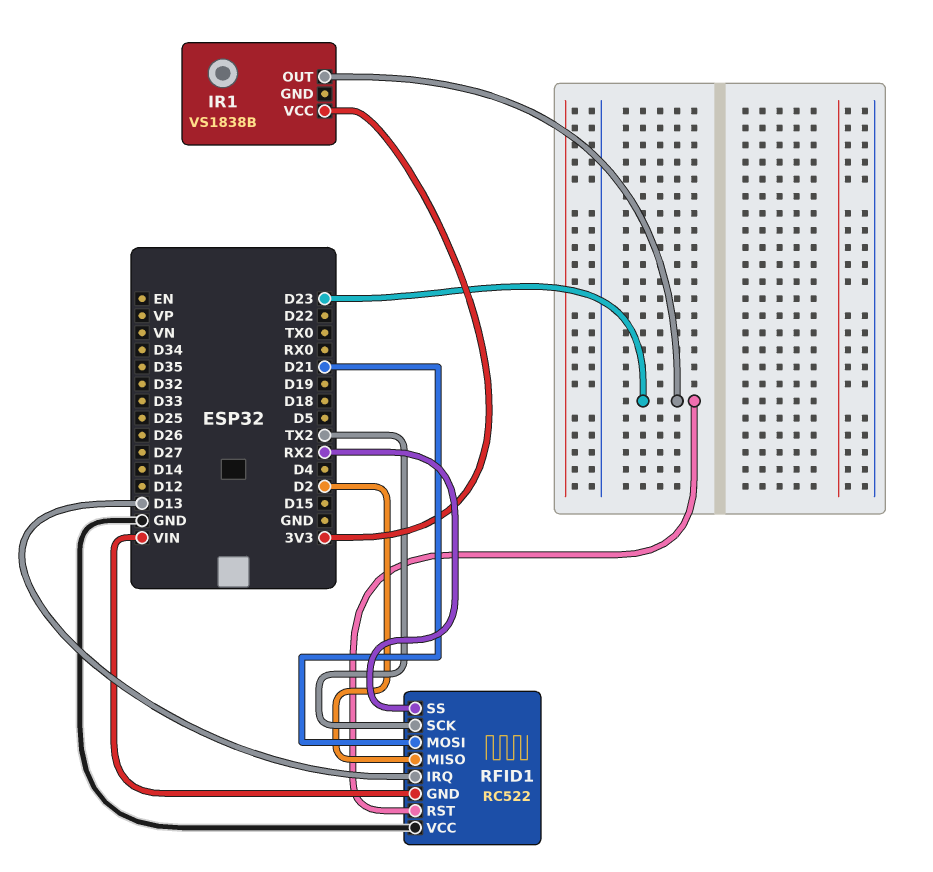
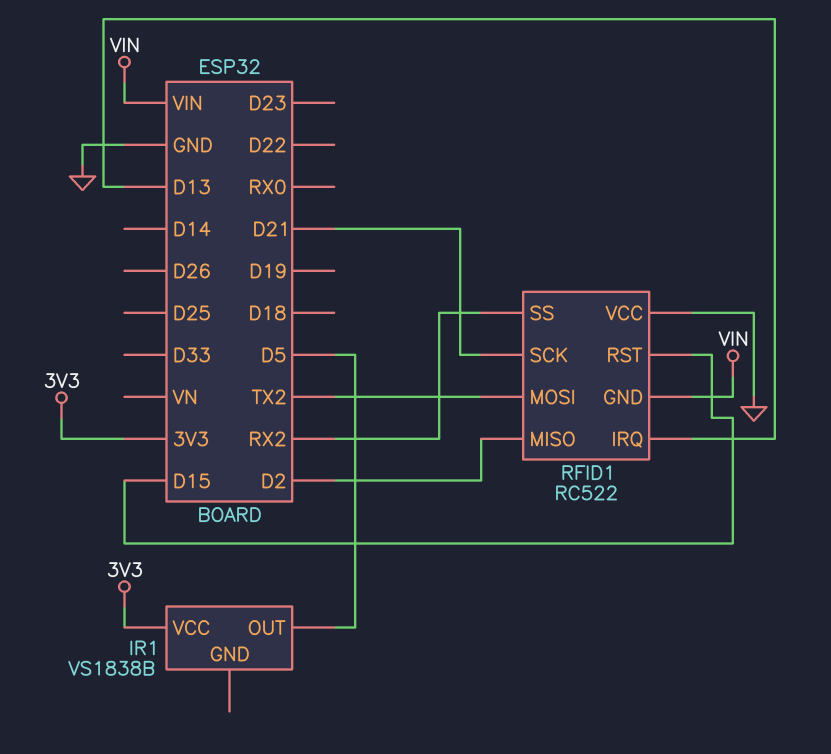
IR1 pin OUT: D23 -> D5
RFID1 pin MOSI: D21 -> TX2
RFID1 pin RST: D23 -> D15
RFID1 pin SCK: TX2 -> D21

